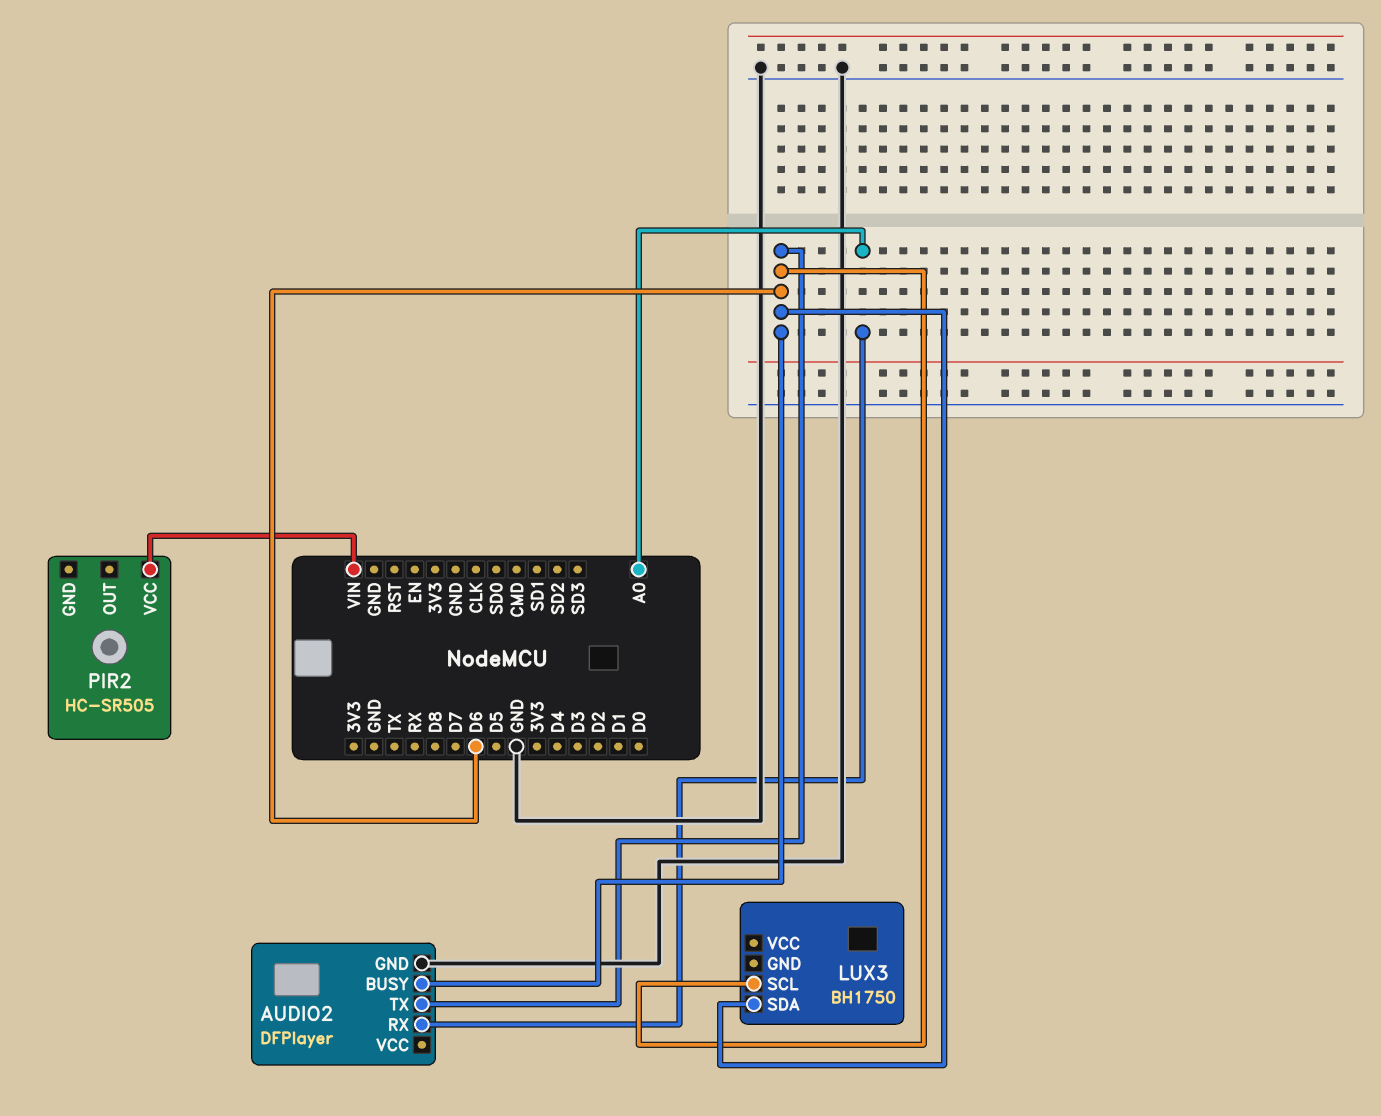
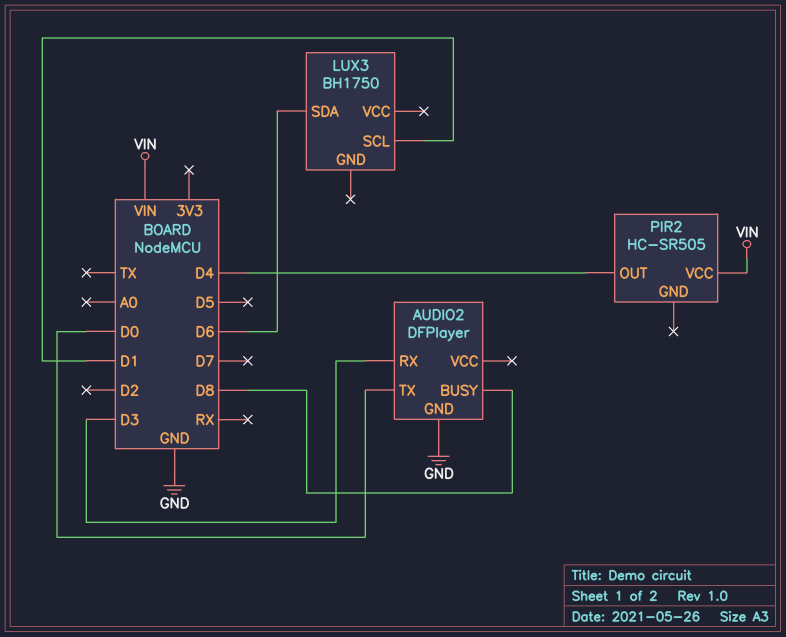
AUDIO2 pin BUSY: D6 -> D8
AUDIO2 pin RX: A0 -> D3
AUDIO2 pin TX: D6 -> D0
LUX3 pin SCL: D6 -> D1
PIR2 pin OUT: none -> D4

